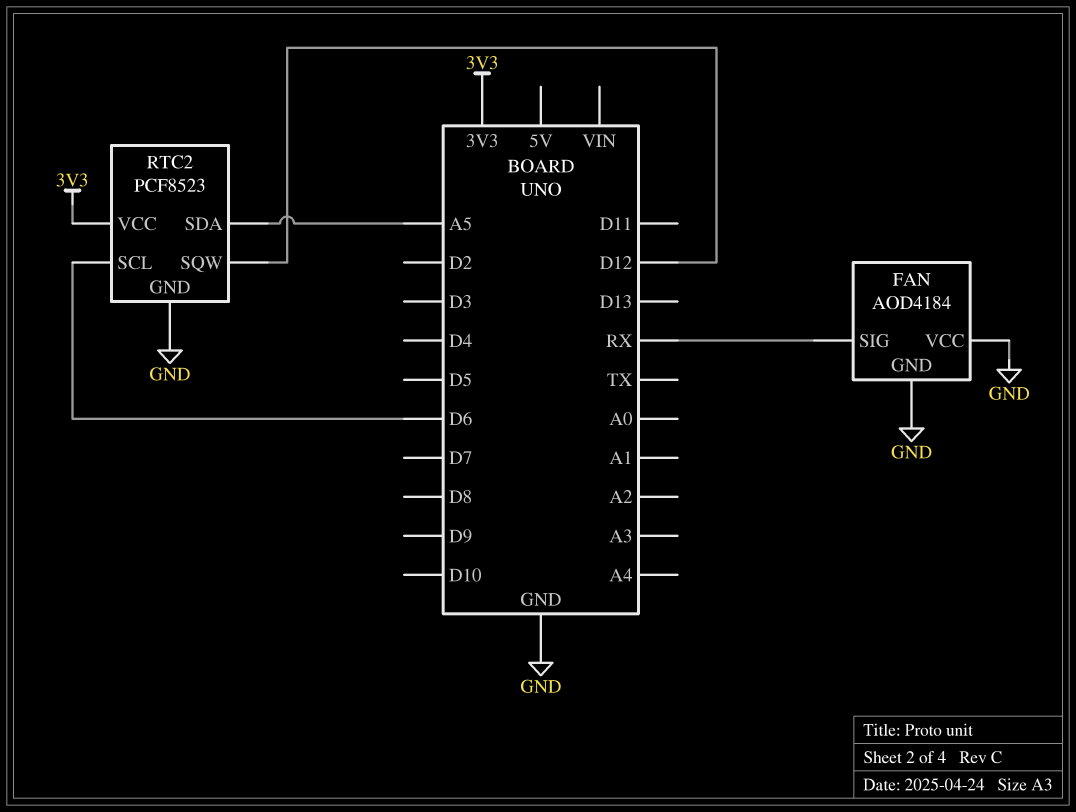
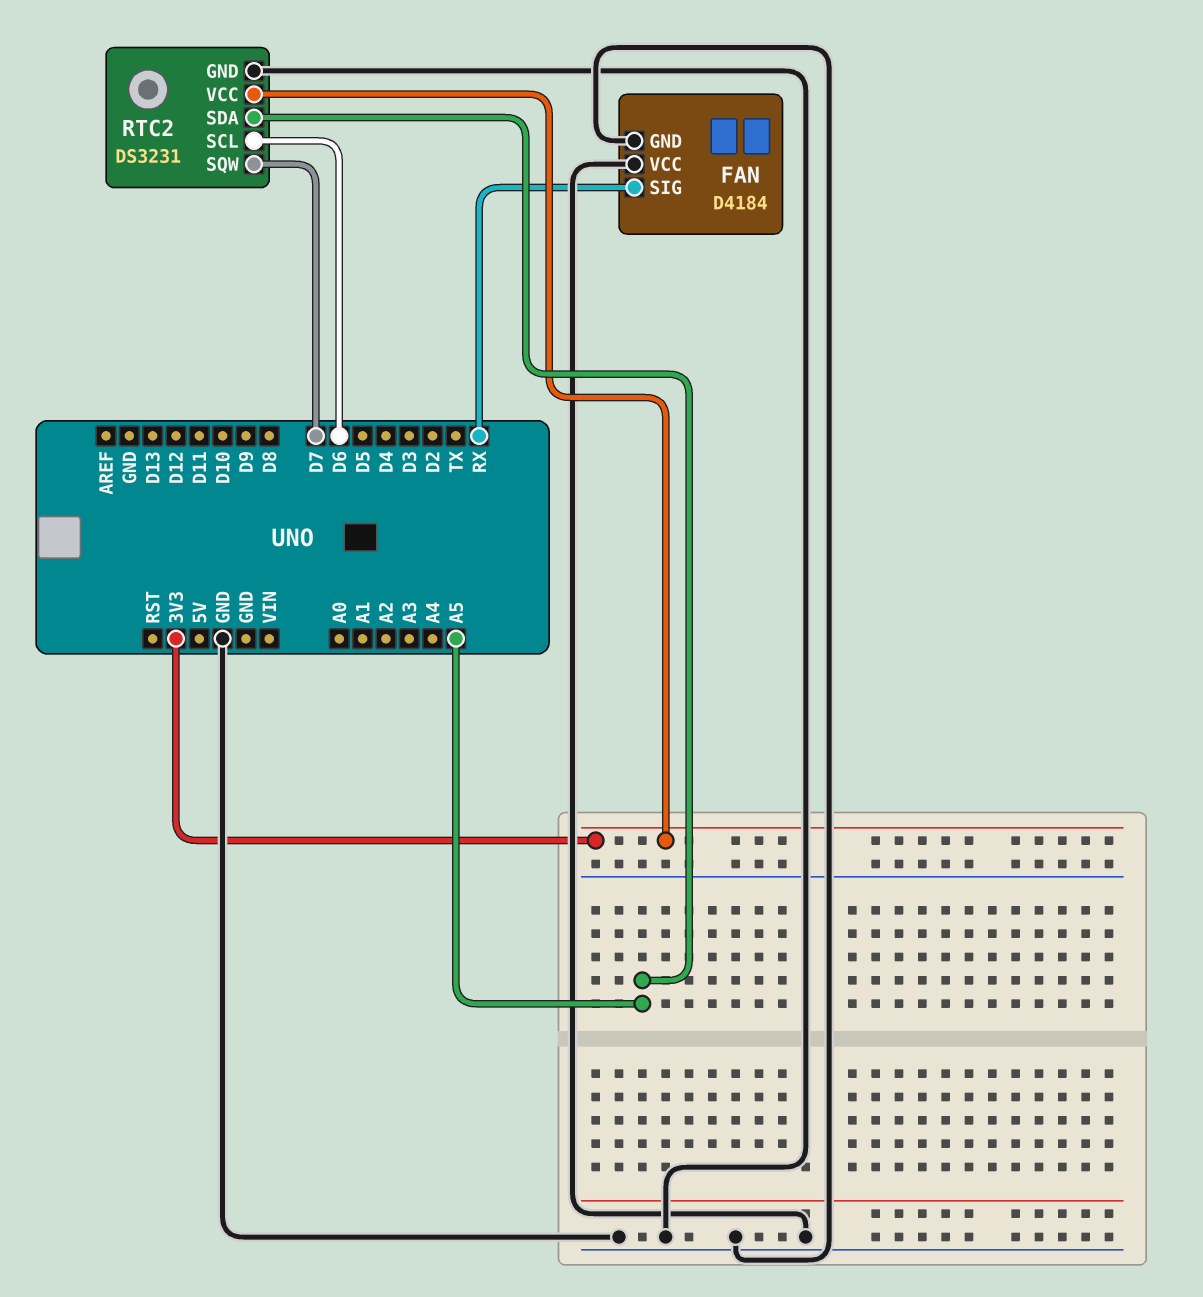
FAN: AOD4184 -> D4184
RTC2: PCF8523 -> DS3231
RTC2 pin SQW: D12 -> D7

